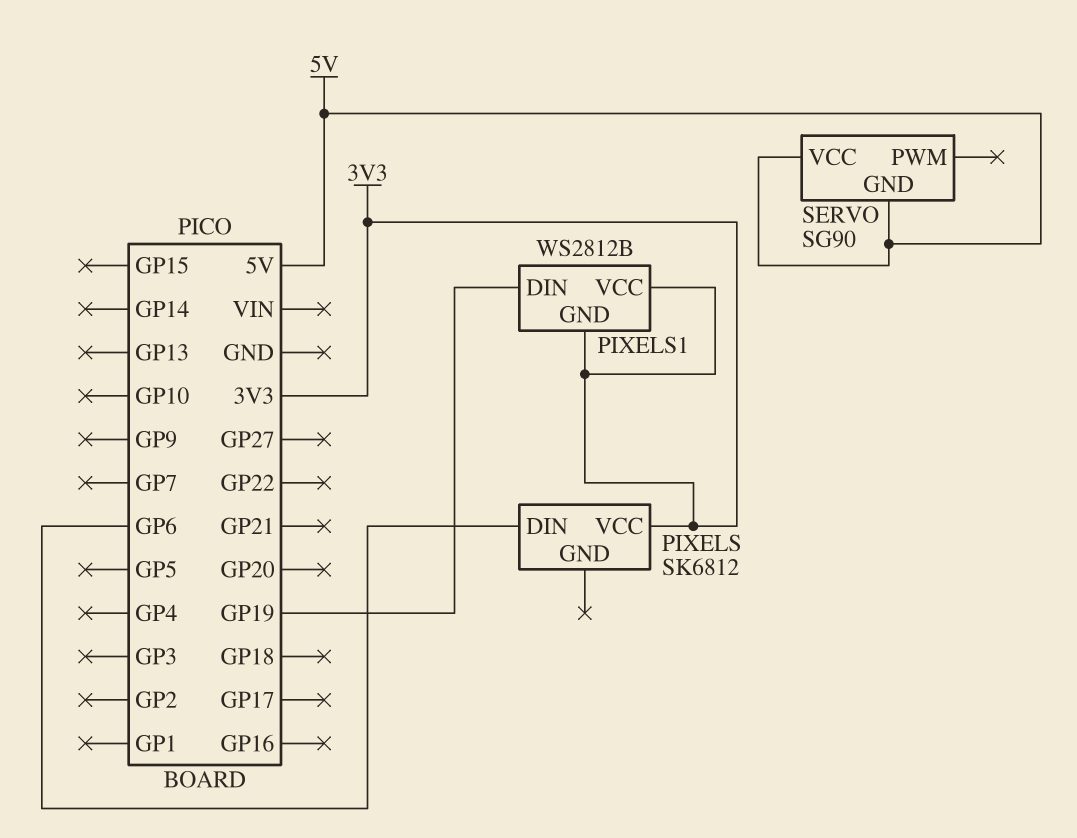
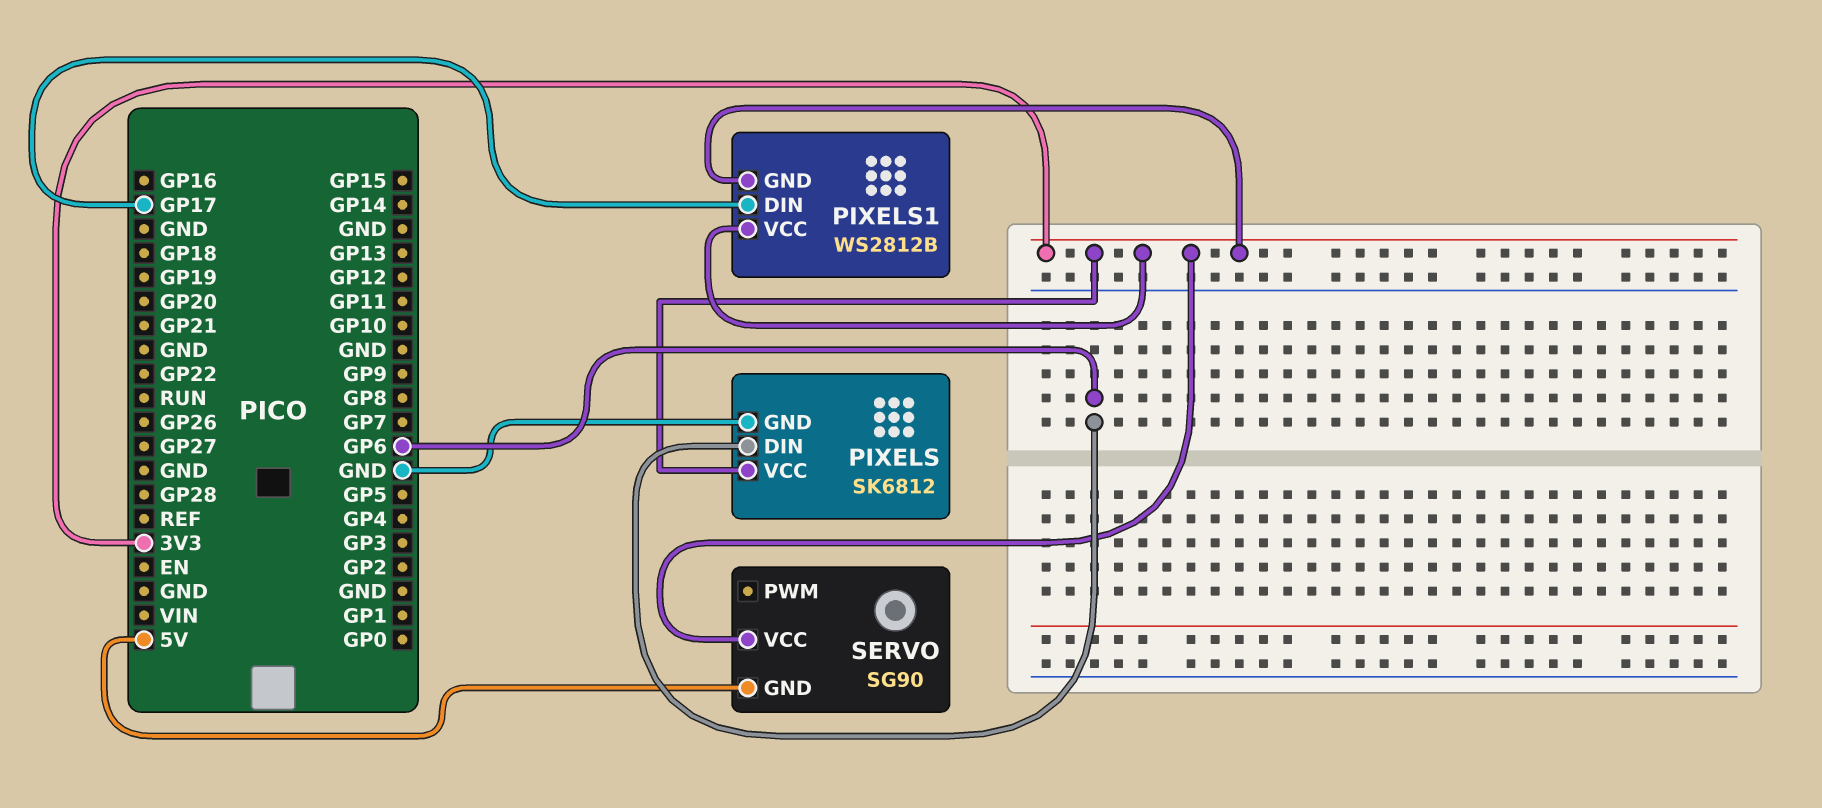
PIXELS pin GND: none -> GND
PIXELS1 pin DIN: GP19 -> GP17
SERVO pin VCC: 5V -> 3V3

